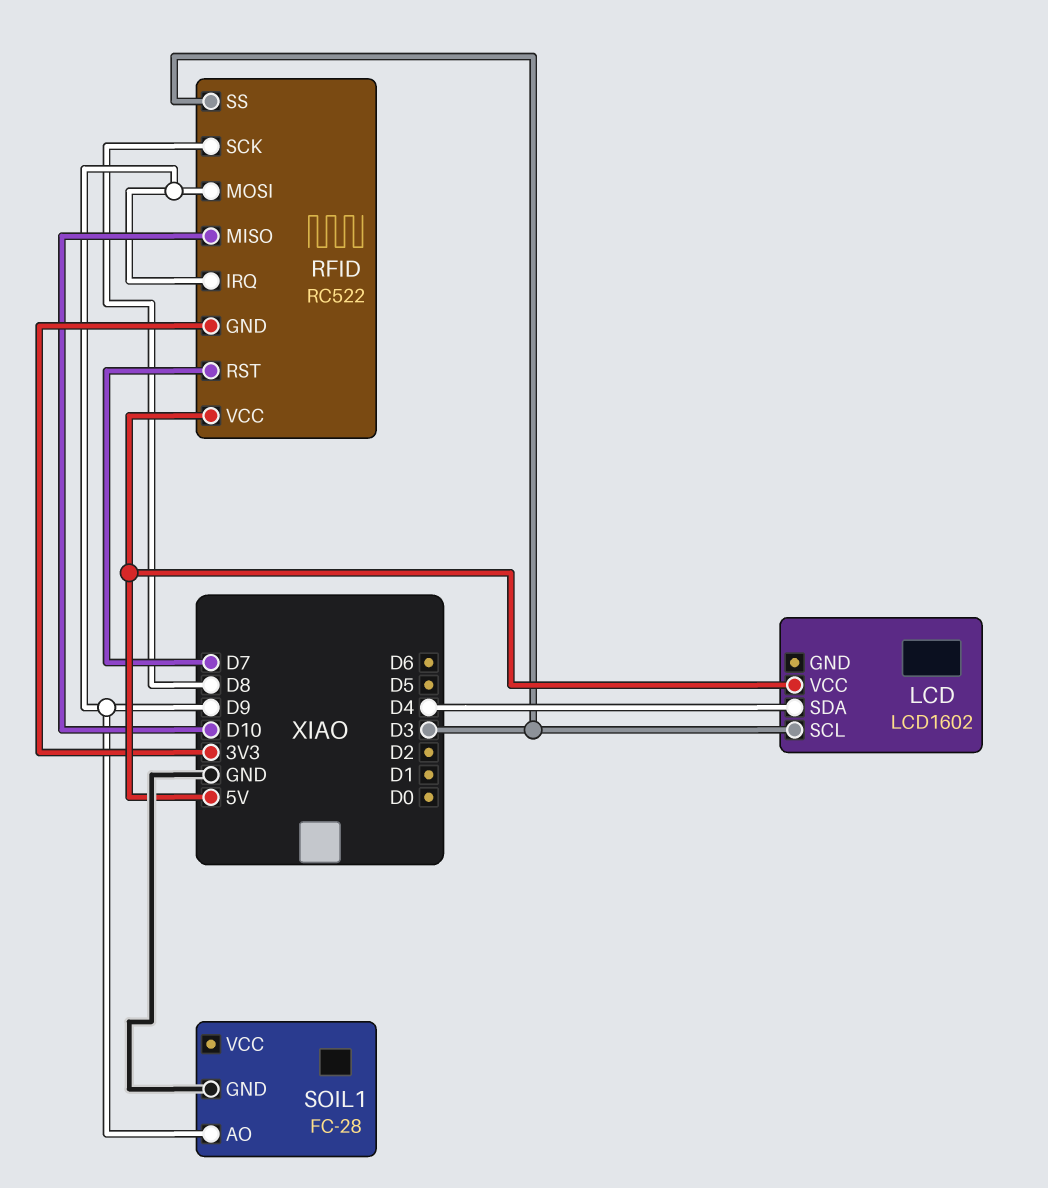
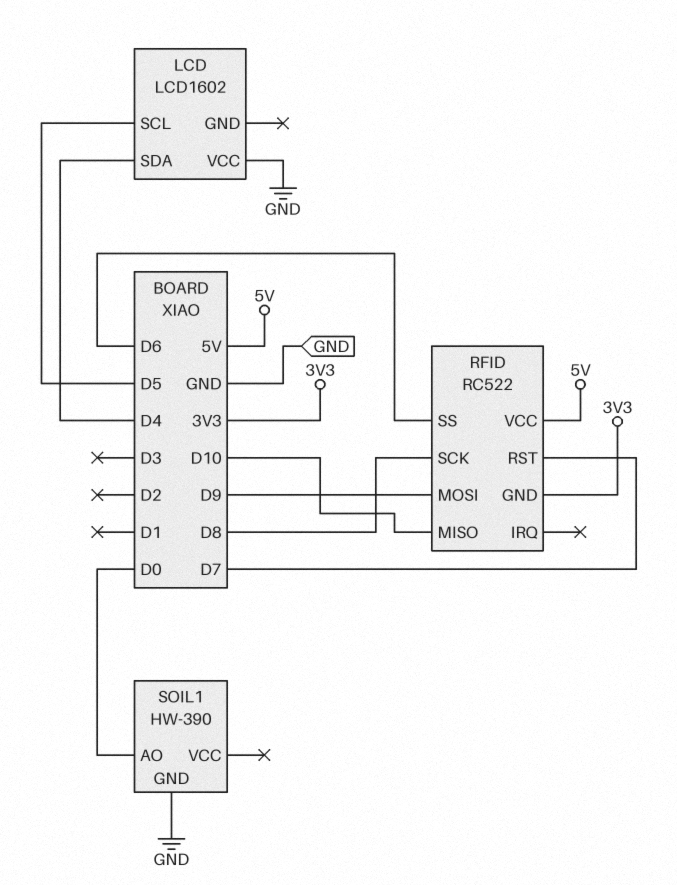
LCD pin SCL: D3 -> D5
LCD pin VCC: 5V -> GND
RFID pin IRQ: D9 -> none
RFID pin SS: D3 -> D6
SOIL1: FC-28 -> HW-390
SOIL1 pin AO: D9 -> D0

